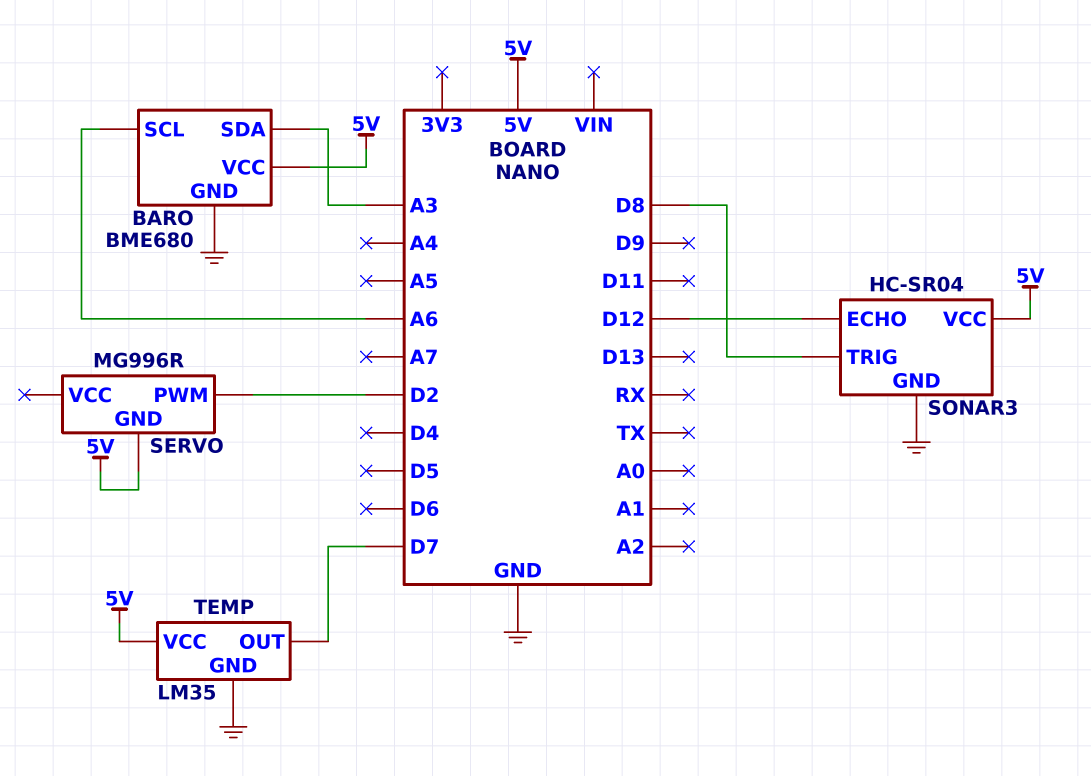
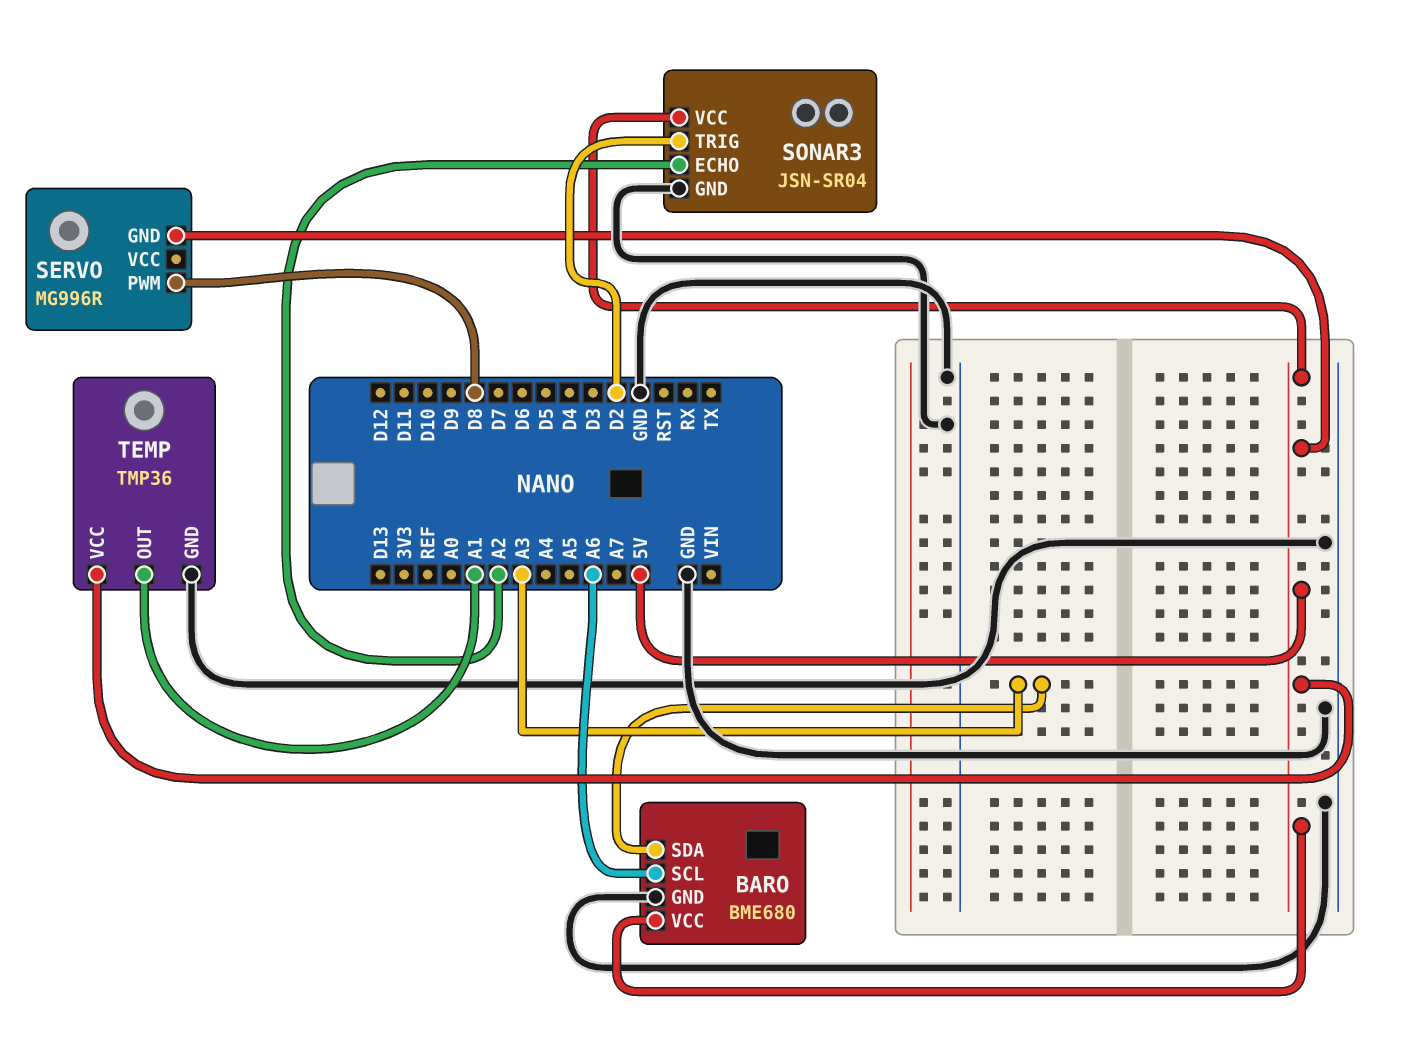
SERVO pin PWM: D2 -> D8
SONAR3: HC-SR04 -> JSN-SR04
SONAR3 pin ECHO: D12 -> A2
SONAR3 pin TRIG: D8 -> D2
TEMP: LM35 -> TMP36
TEMP pin OUT: D7 -> A1

